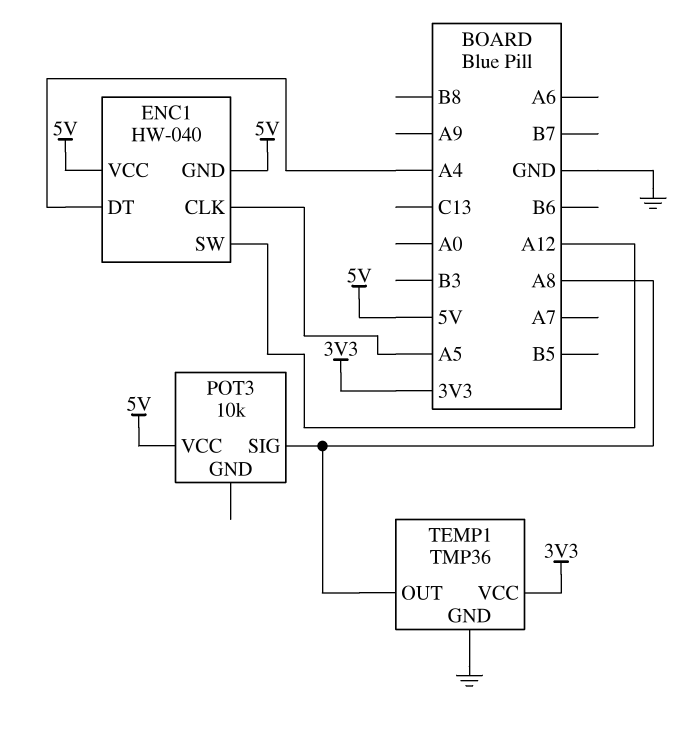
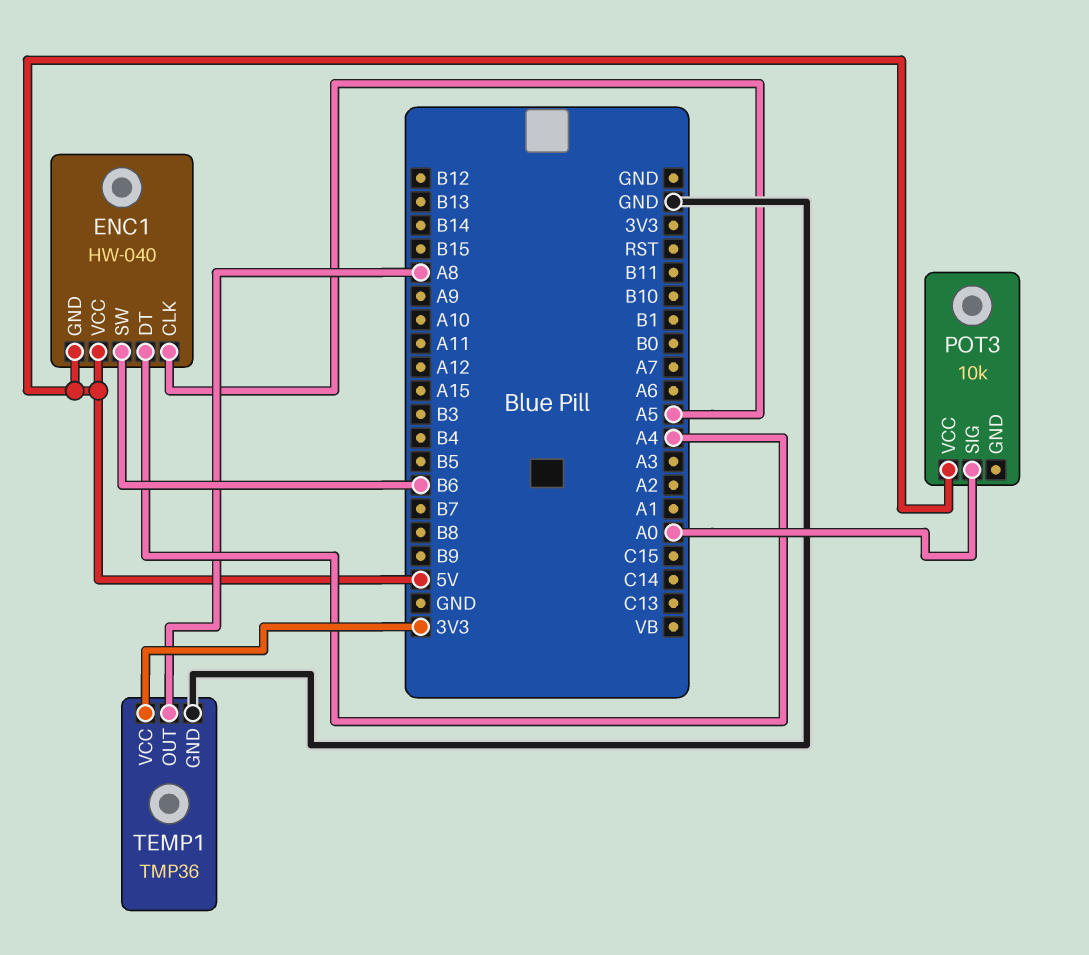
ENC1 pin SW: A12 -> B6
POT3 pin SIG: A8 -> A0

